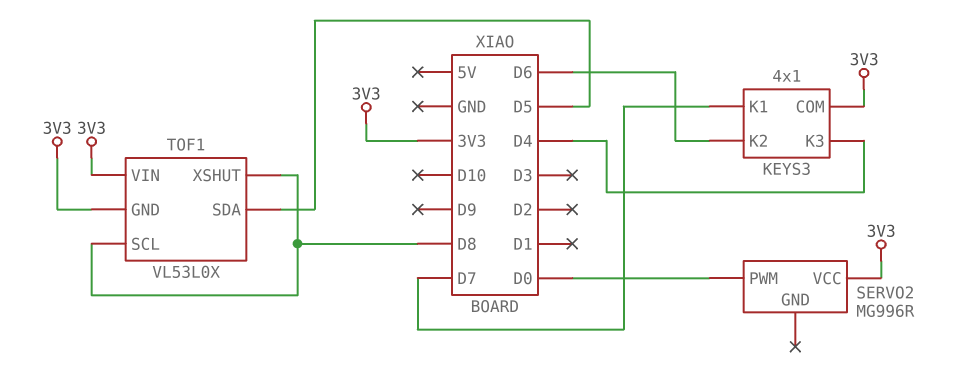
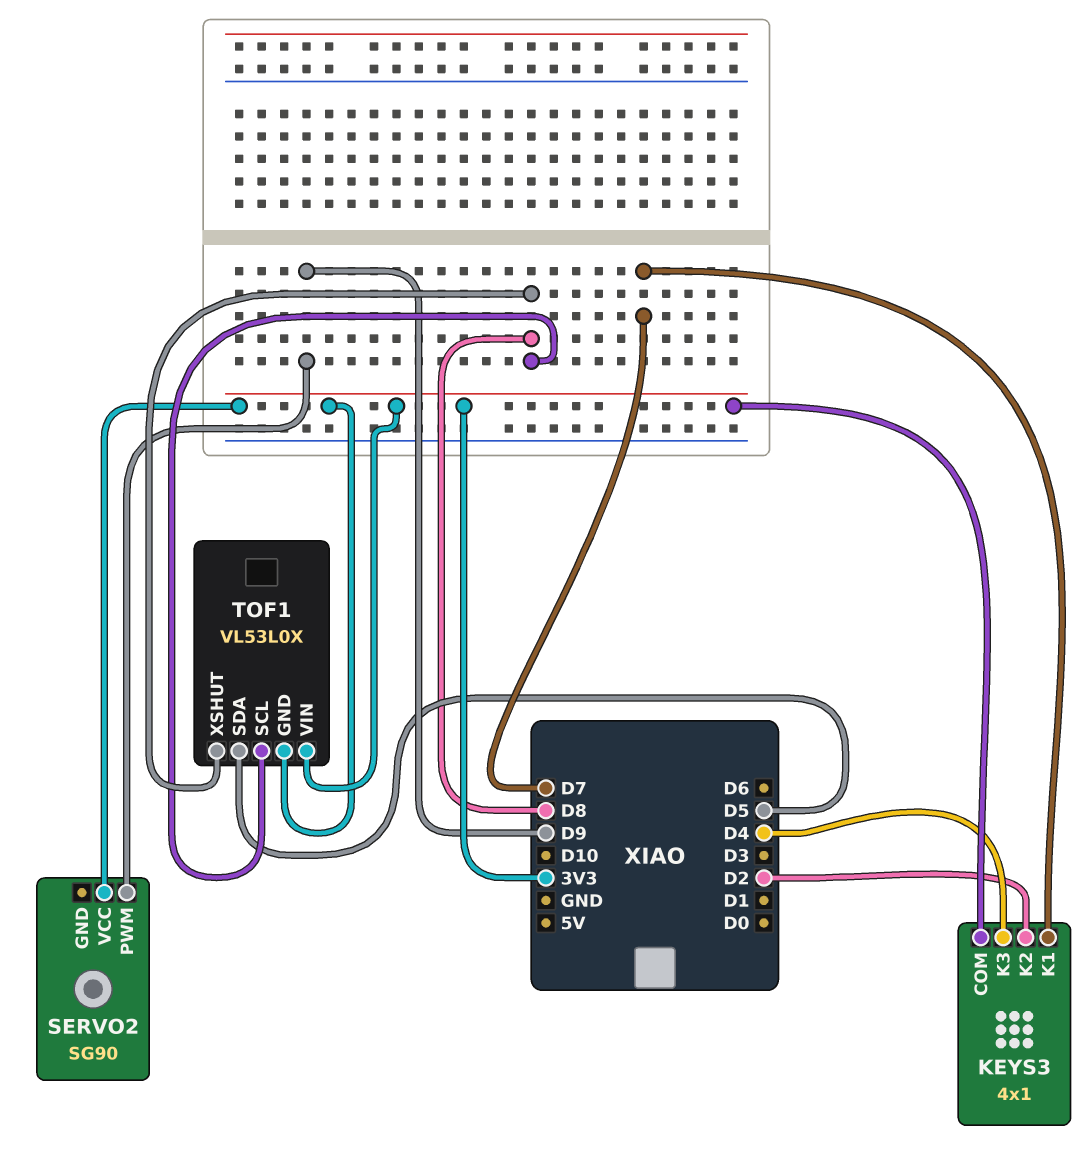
KEYS3 pin K2: D6 -> D2
SERVO2: MG996R -> SG90
SERVO2 pin PWM: D0 -> D9

